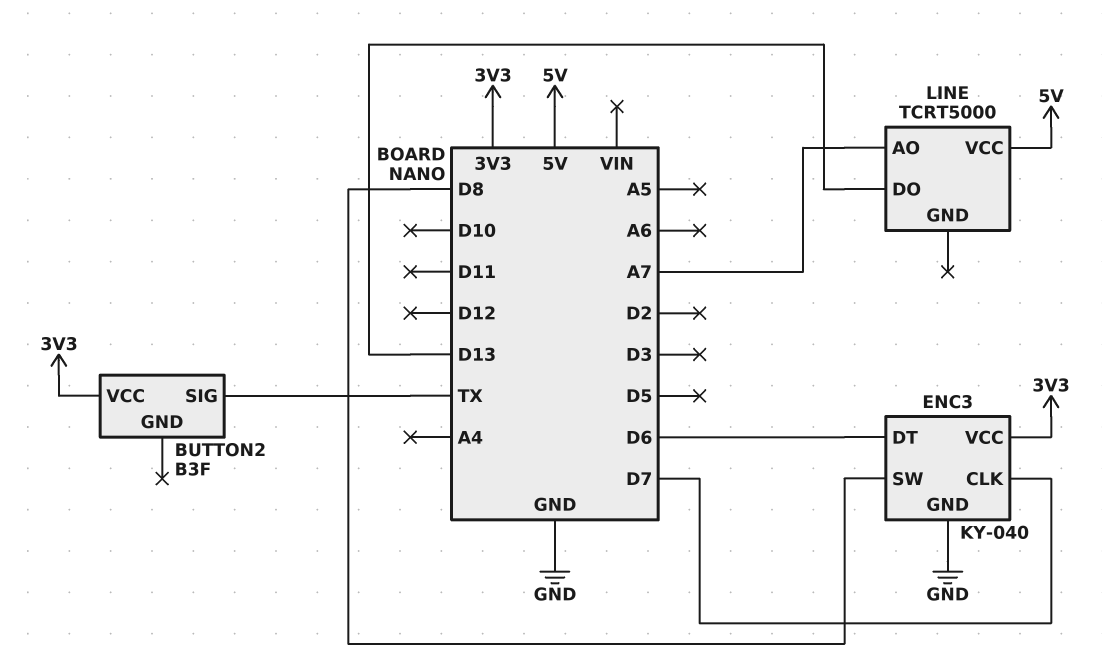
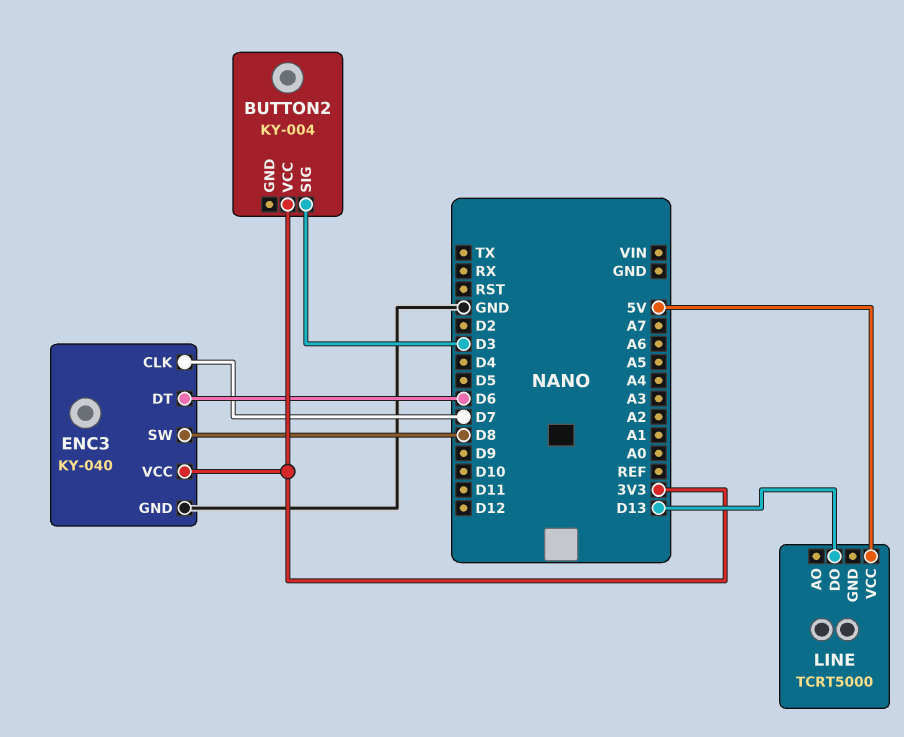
BUTTON2: B3F -> KY-004
BUTTON2 pin SIG: TX -> D3
LINE pin AO: A7 -> none

